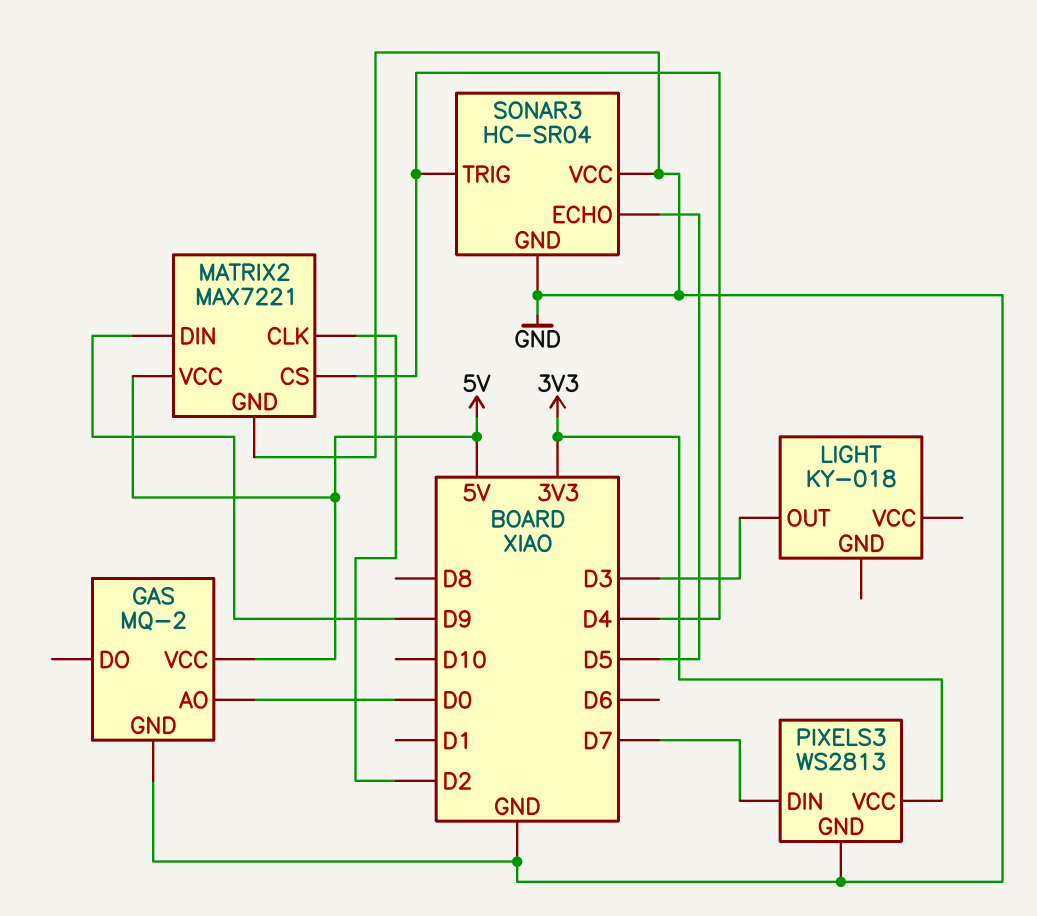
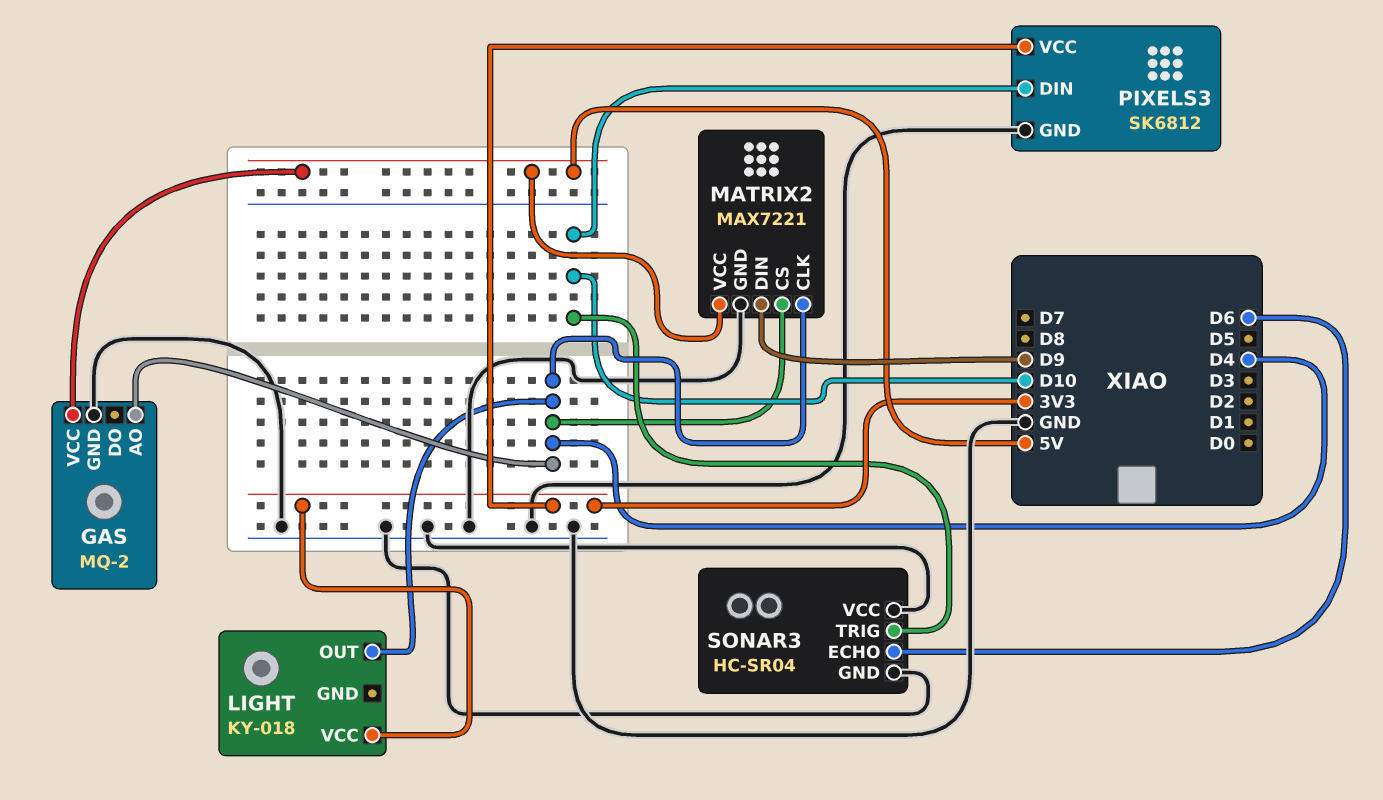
GAS pin AO: D0 -> D4
LIGHT pin OUT: D3 -> D4
LIGHT pin VCC: none -> 3V3
MATRIX2 pin CLK: D2 -> D4
PIXELS3: WS2813 -> SK6812
PIXELS3 pin DIN: D7 -> D10
SONAR3 pin ECHO: D5 -> D6
SONAR3 pin TRIG: D4 -> D10

